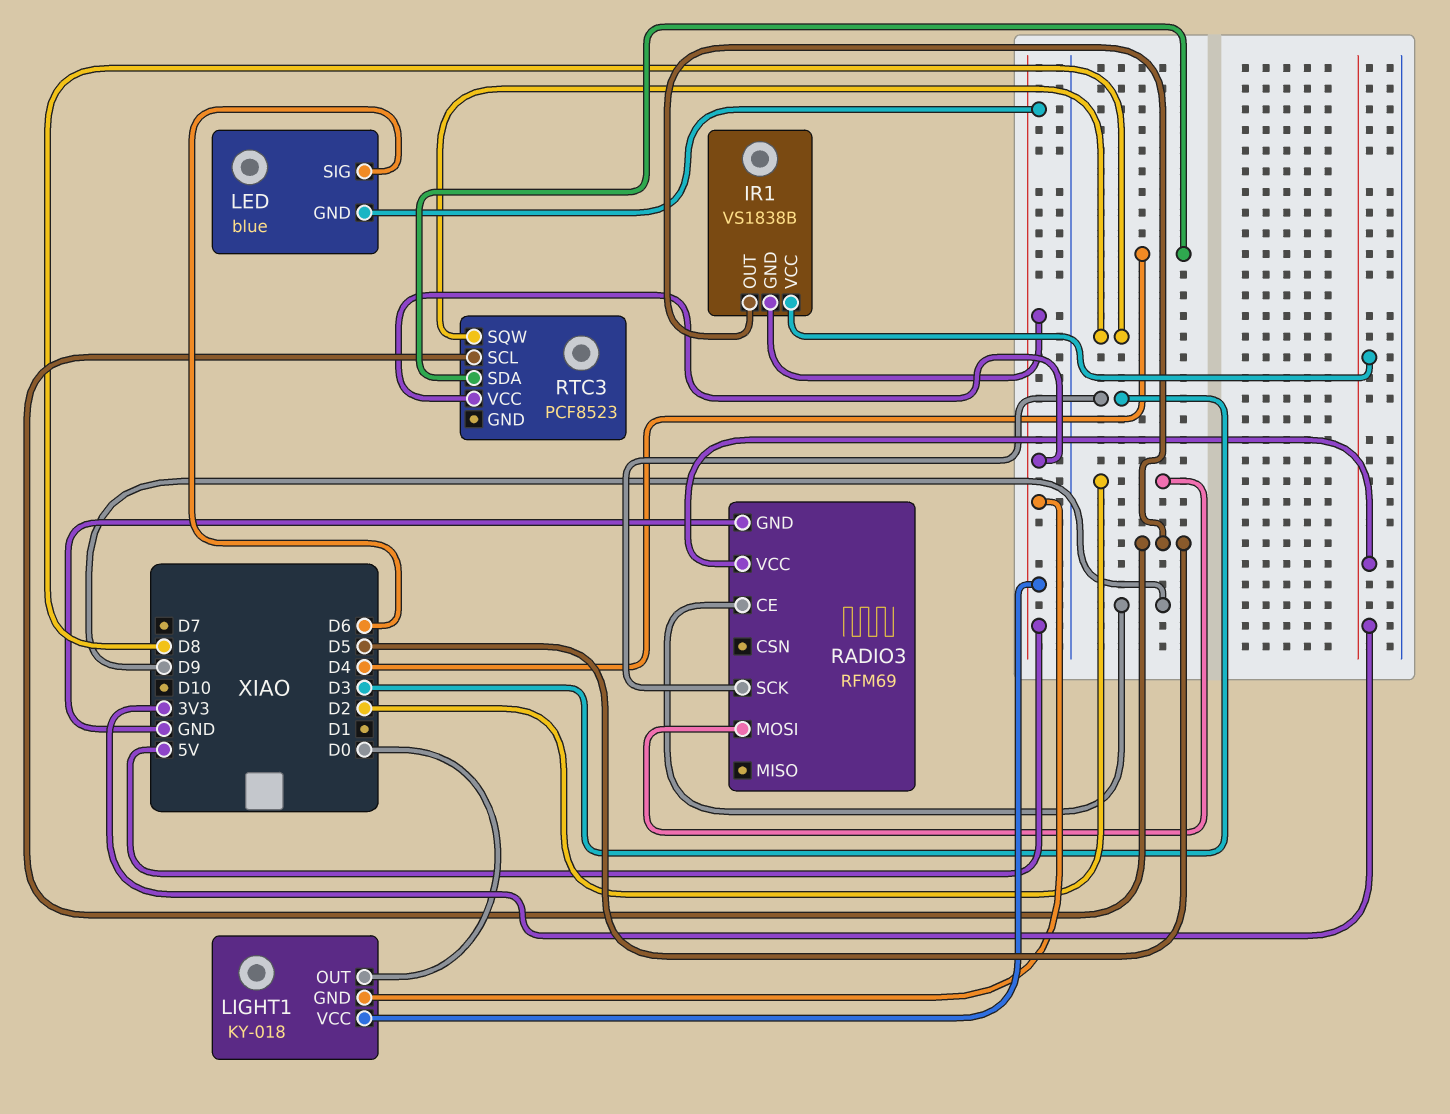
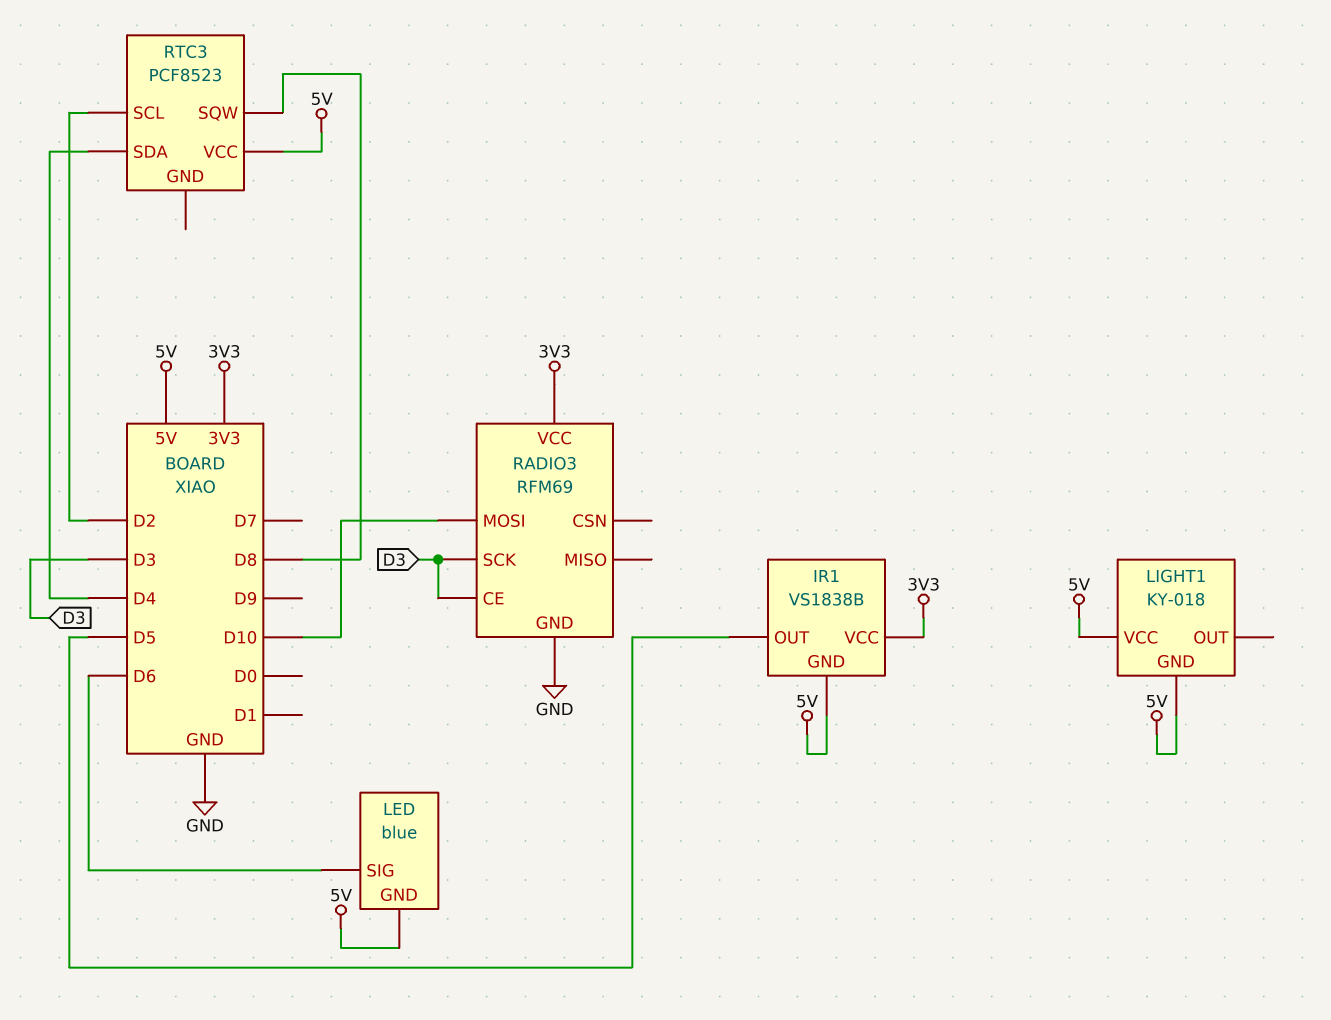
LIGHT1 pin OUT: D0 -> none
RADIO3 pin CE: D9 -> D3
RADIO3 pin MOSI: D2 -> D10
RTC3 pin SCL: D5 -> D2

